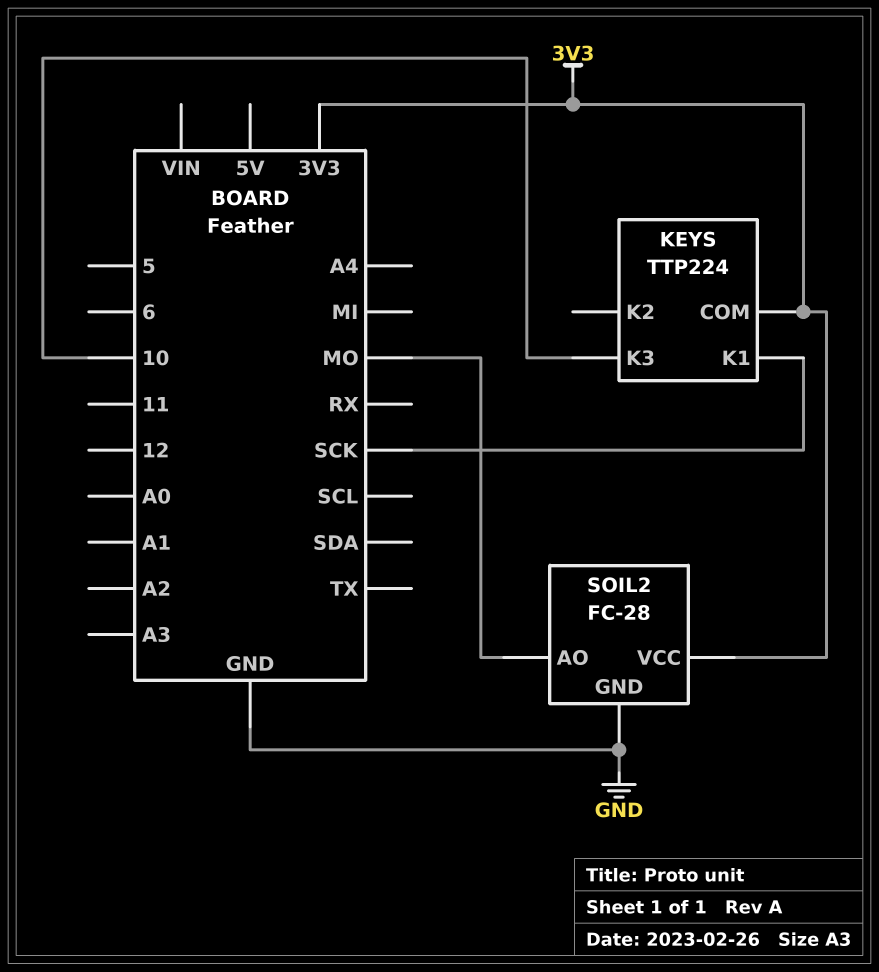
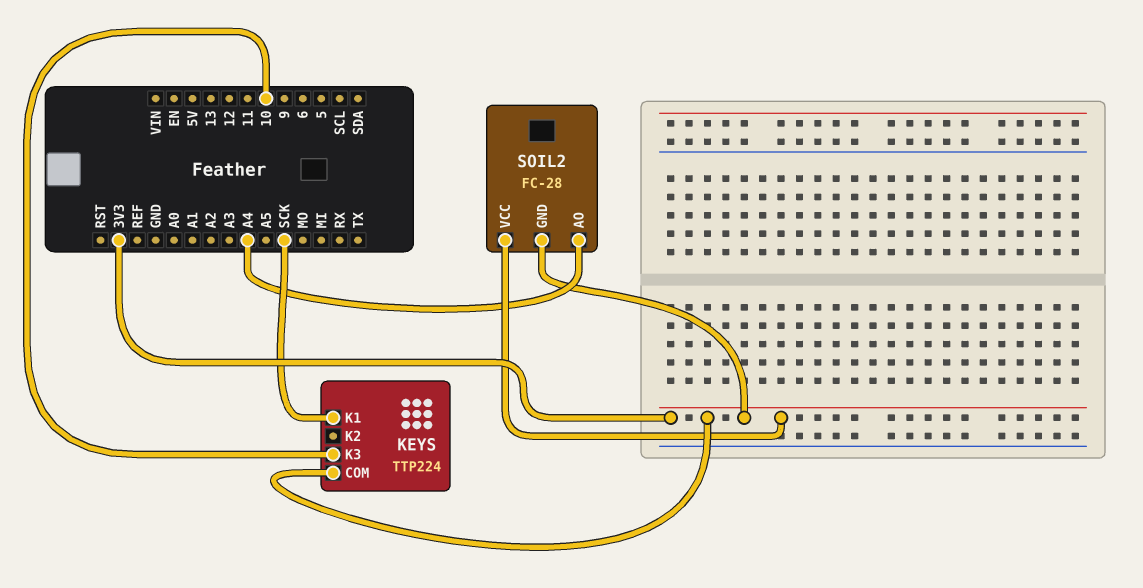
SOIL2 pin AO: MO -> A4
SOIL2 pin GND: GND -> 3V3

